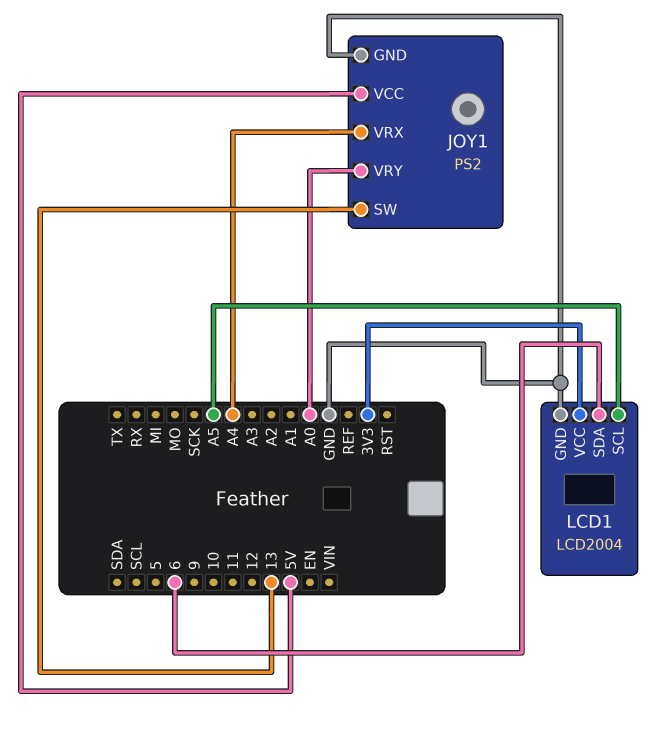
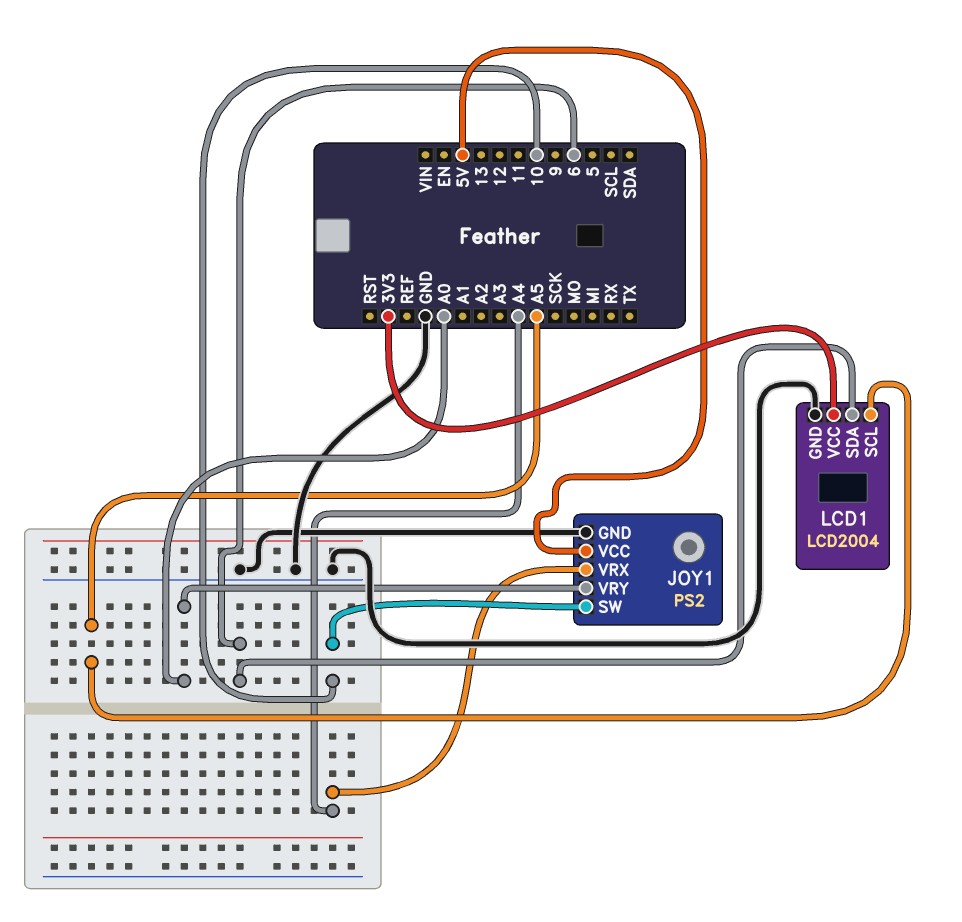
JOY1 pin SW: 13 -> 10

